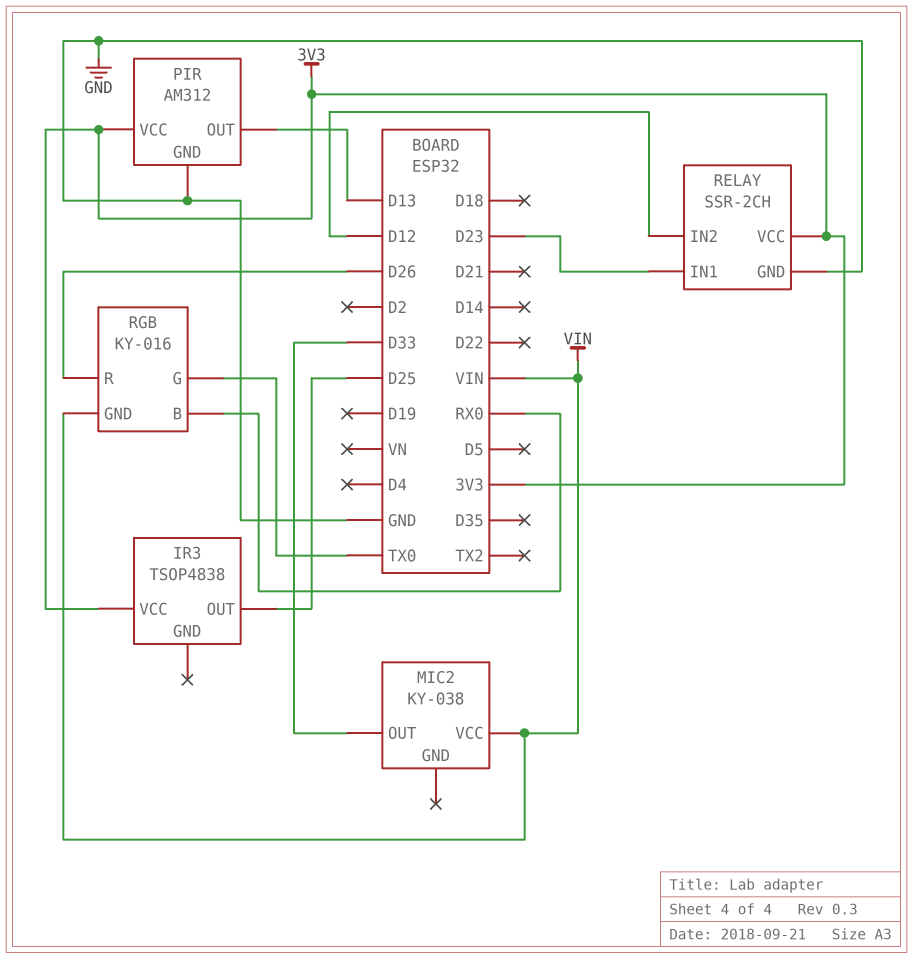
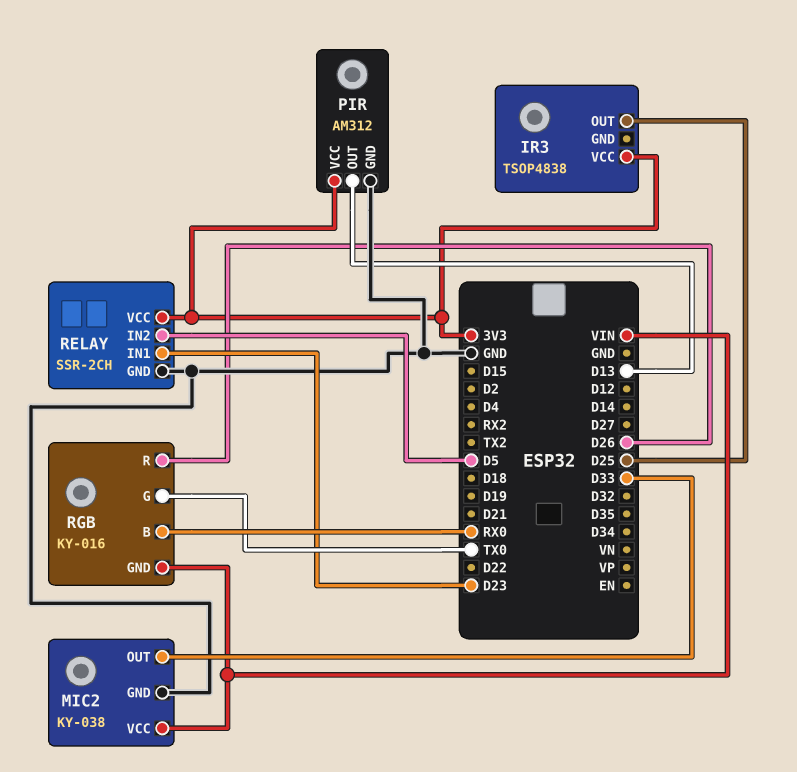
MIC2 pin GND: none -> GND
RELAY pin IN2: D12 -> D5

